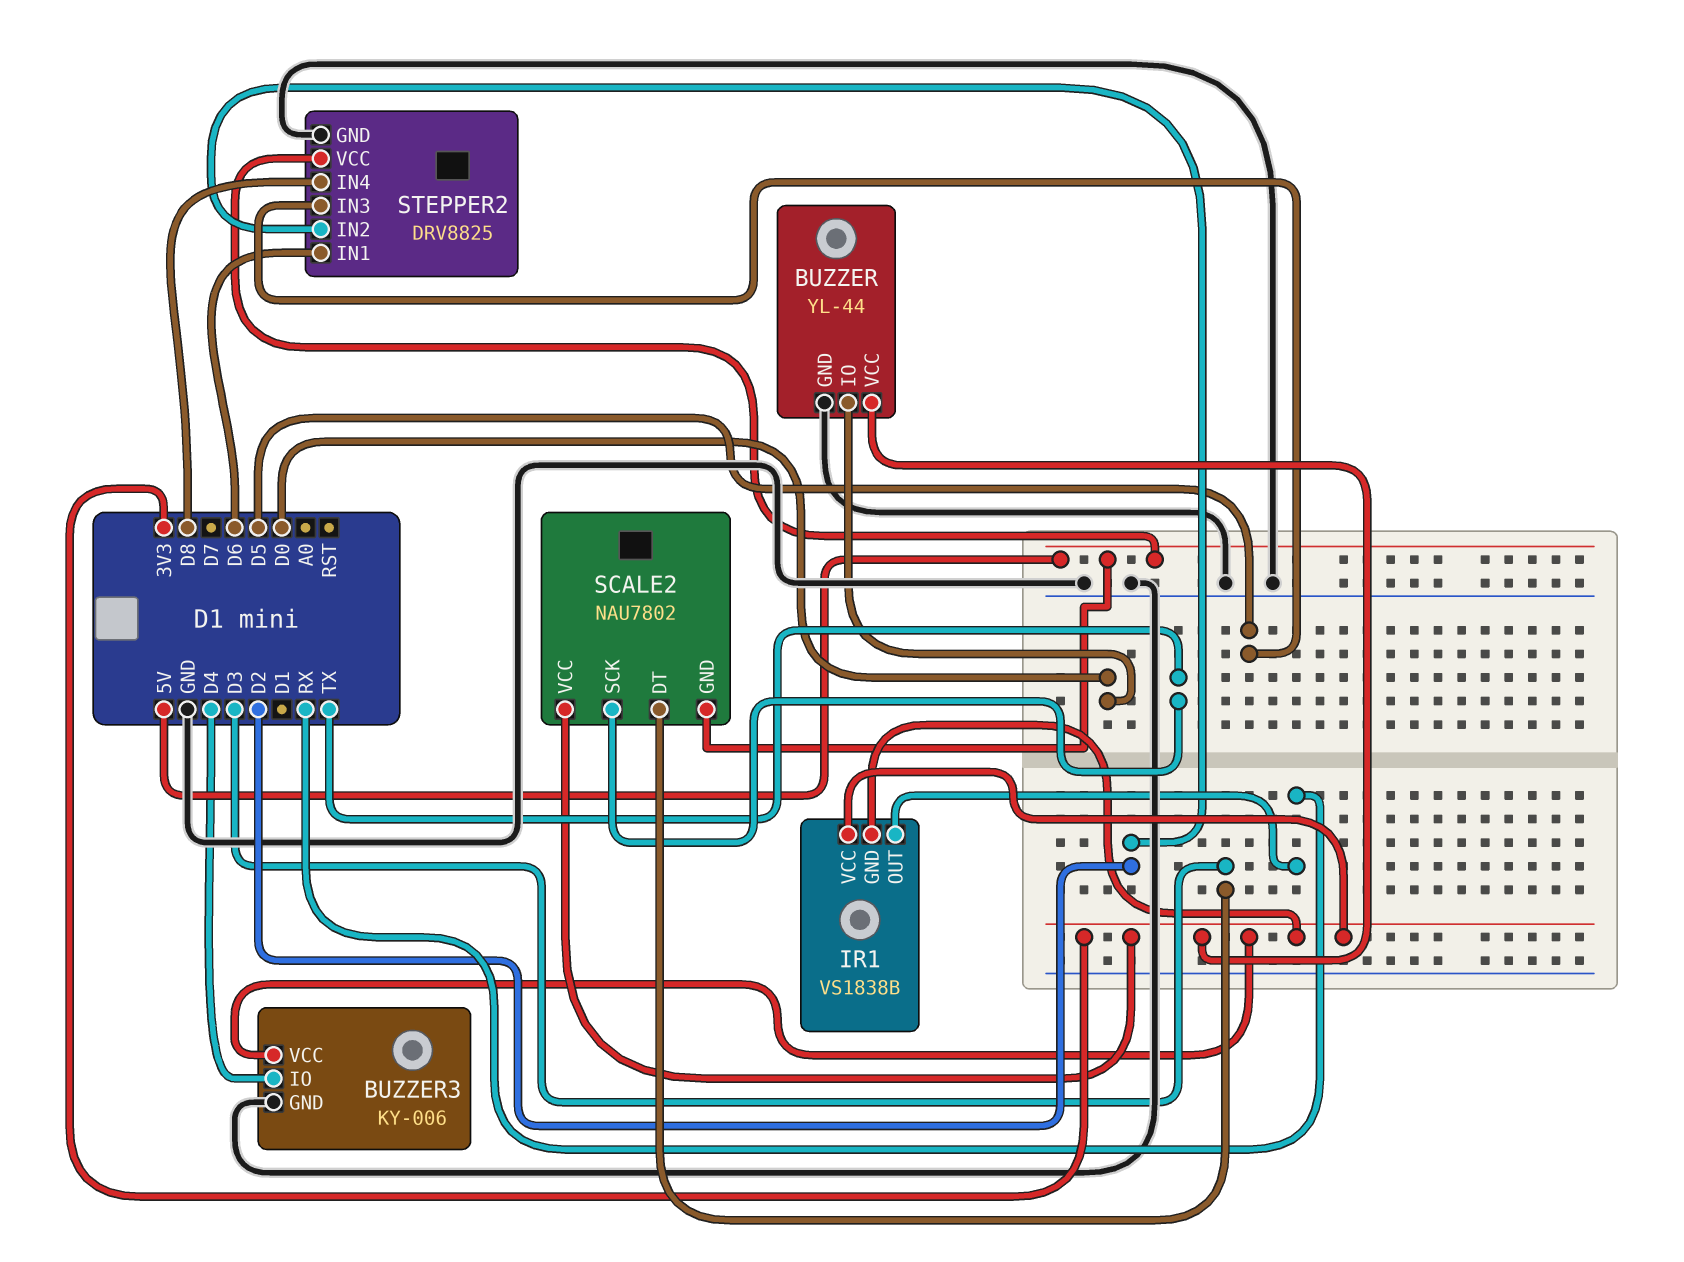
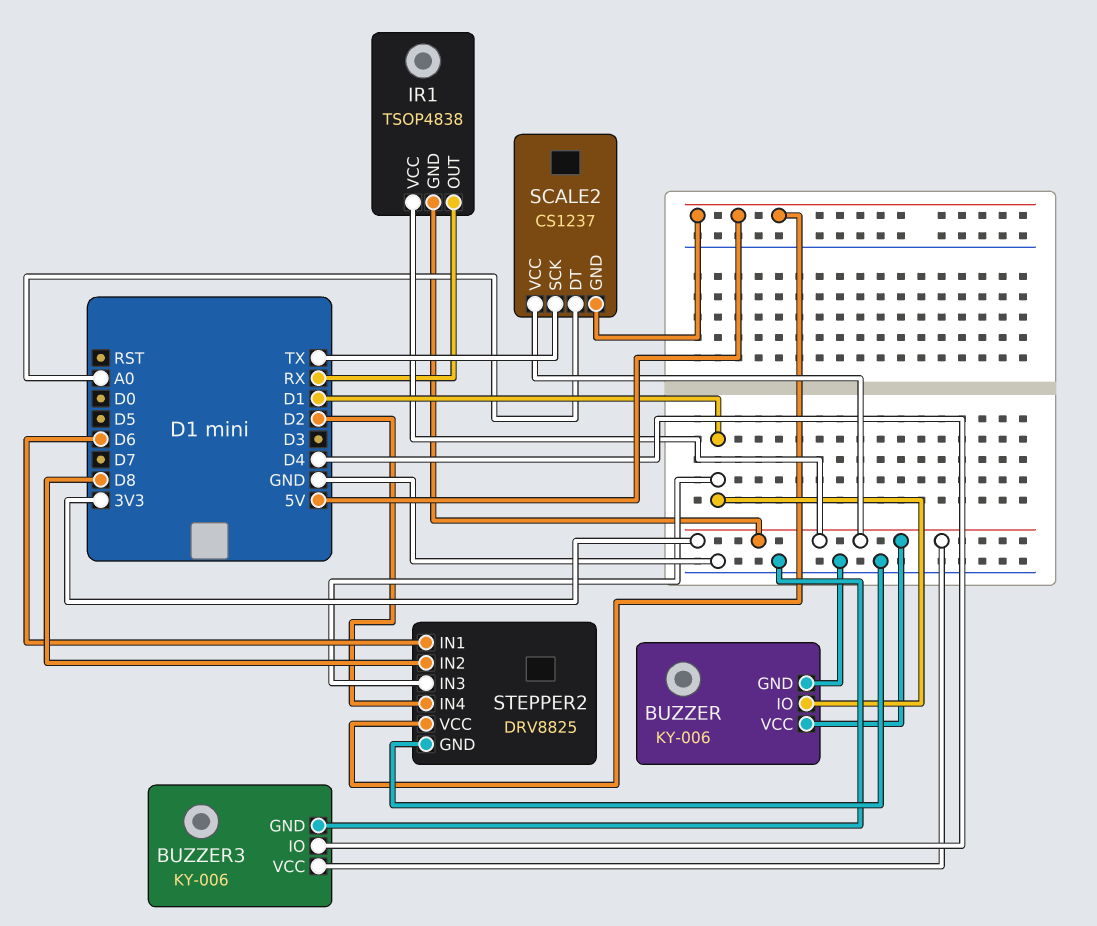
BUZZER: YL-44 -> KY-006
BUZZER pin IO: D0 -> D1
IR1: VS1838B -> TSOP4838
SCALE2: NAU7802 -> CS1237
SCALE2 pin DT: D3 -> A0
STEPPER2 pin IN2: D2 -> D8
STEPPER2 pin IN3: D5 -> D1
STEPPER2 pin IN4: D8 -> D2

